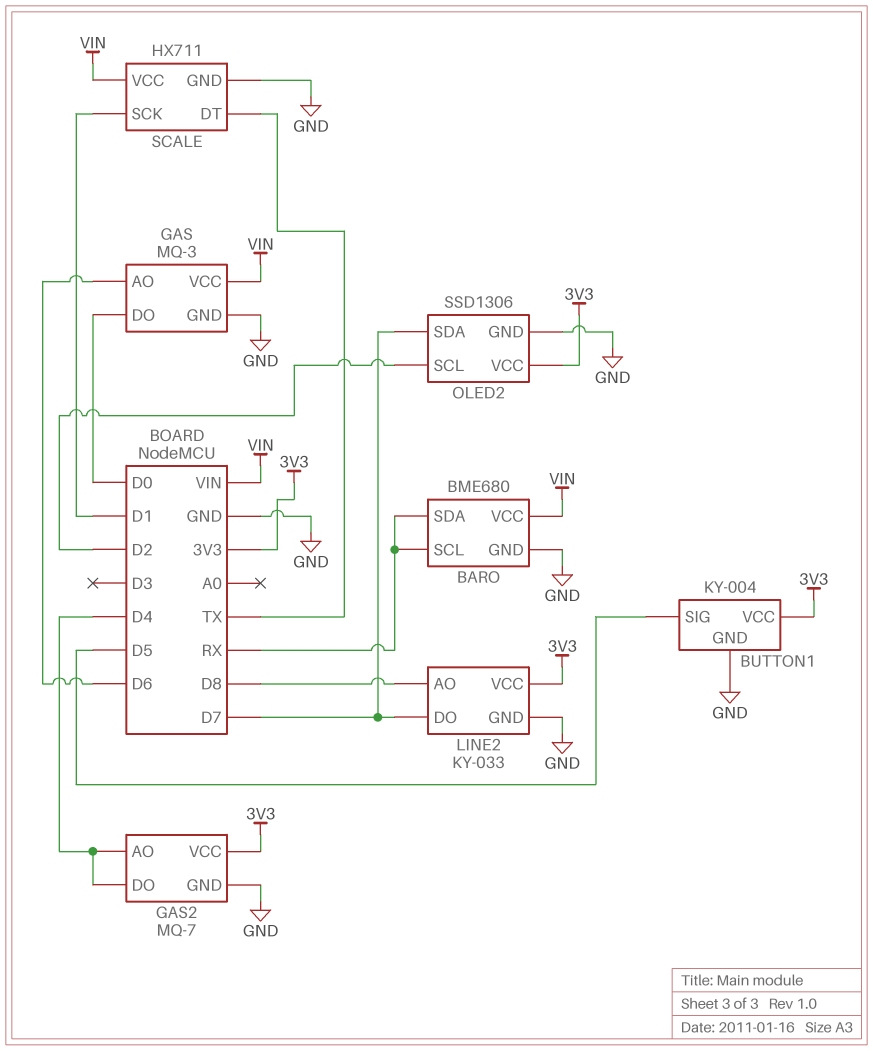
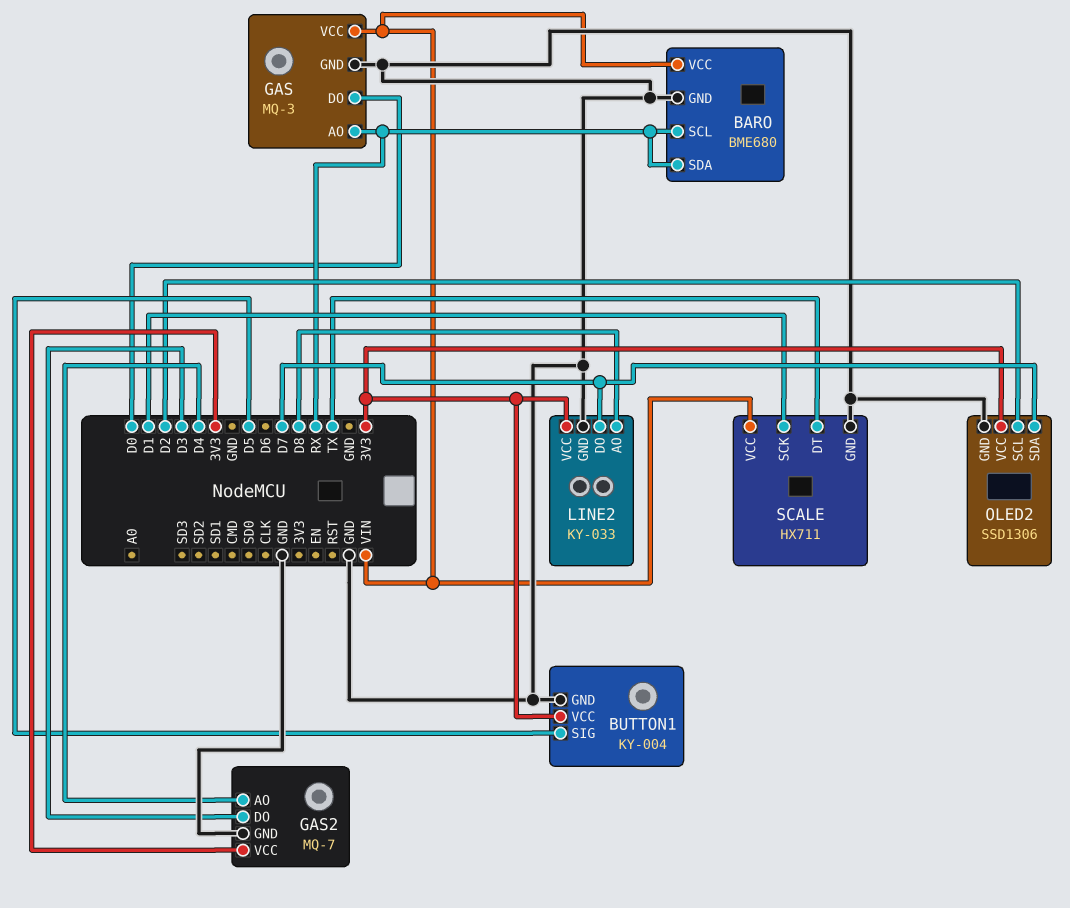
GAS pin AO: D6 -> RX
GAS2 pin DO: D4 -> D3

